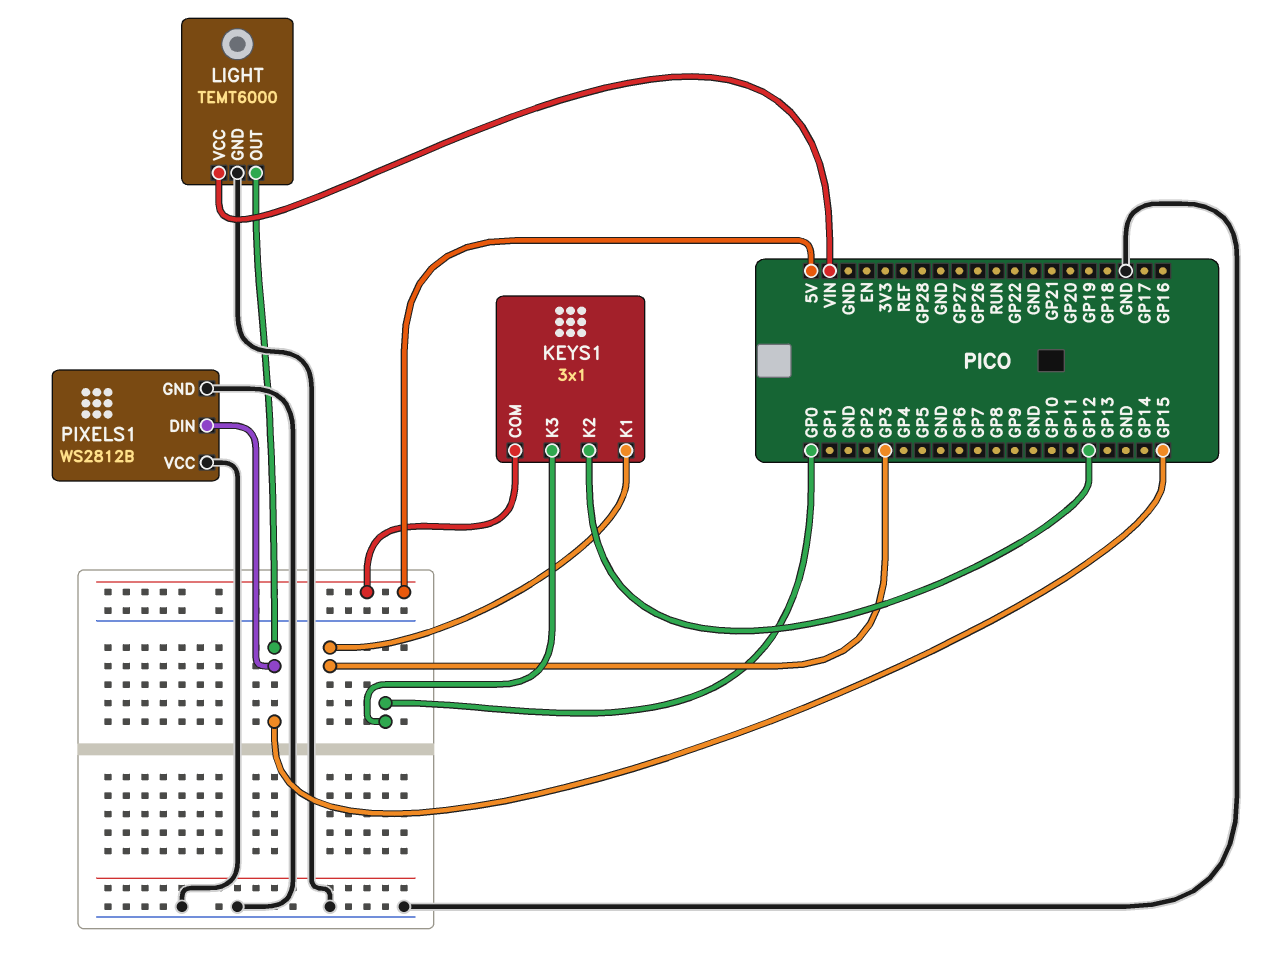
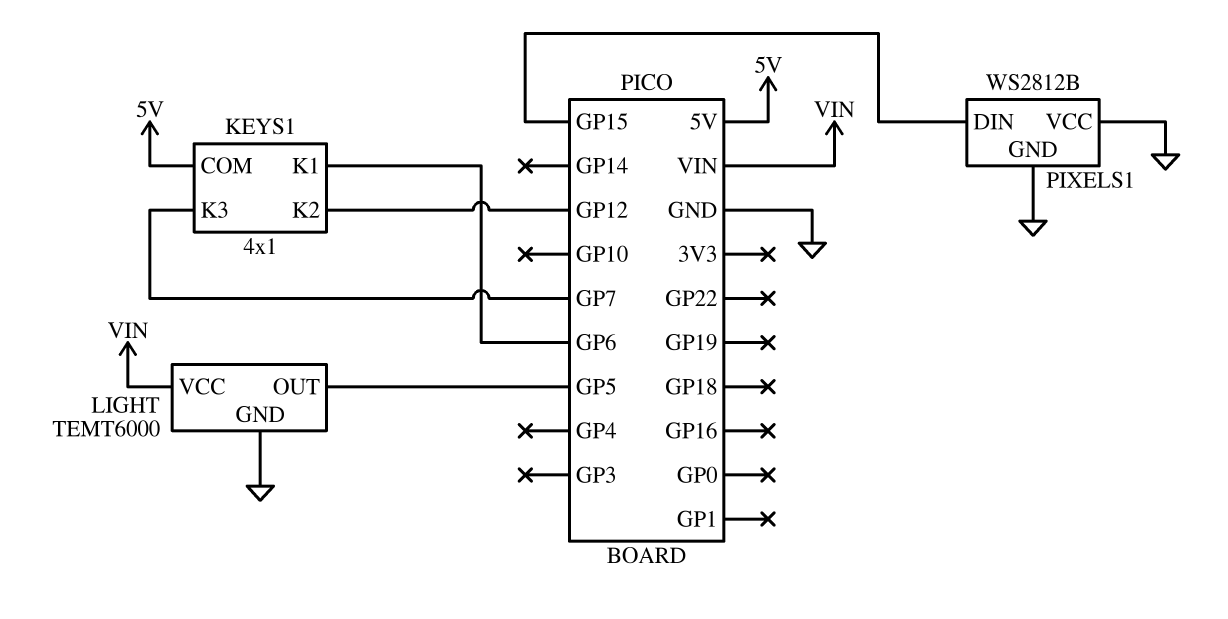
KEYS1: 3x1 -> 4x1
KEYS1 pin K1: GP3 -> GP6
KEYS1 pin K3: GP0 -> GP7
LIGHT pin OUT: GP15 -> GP5

